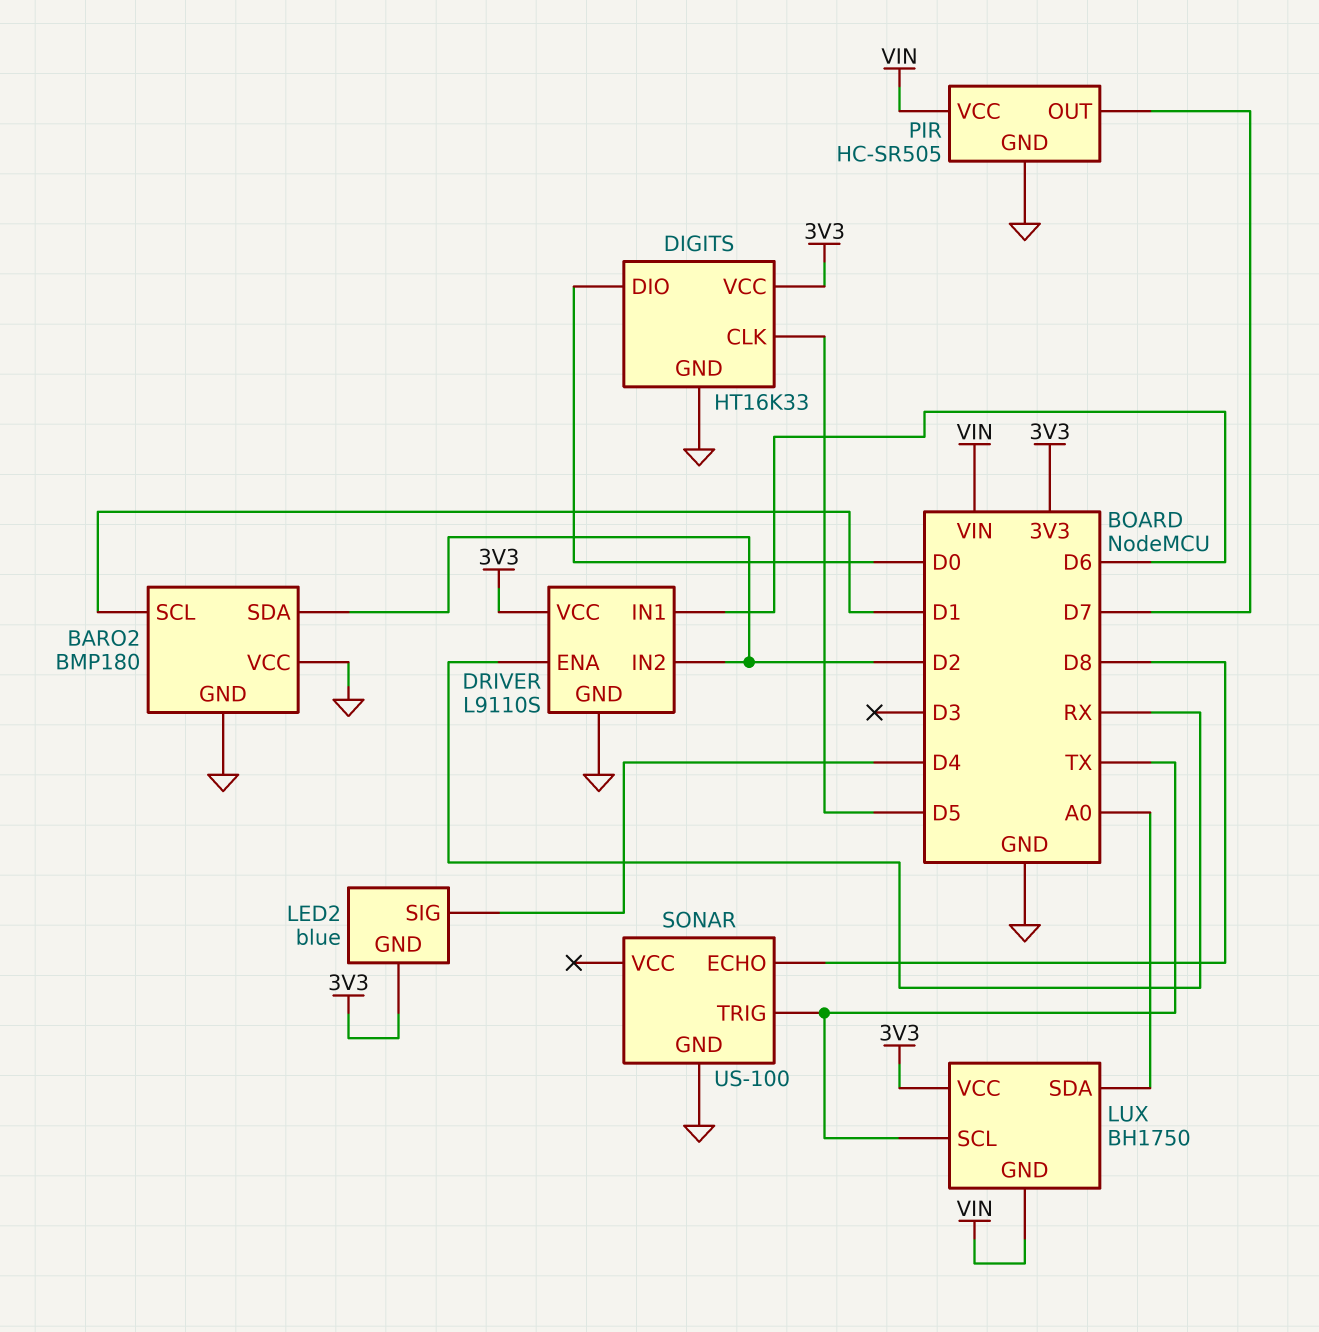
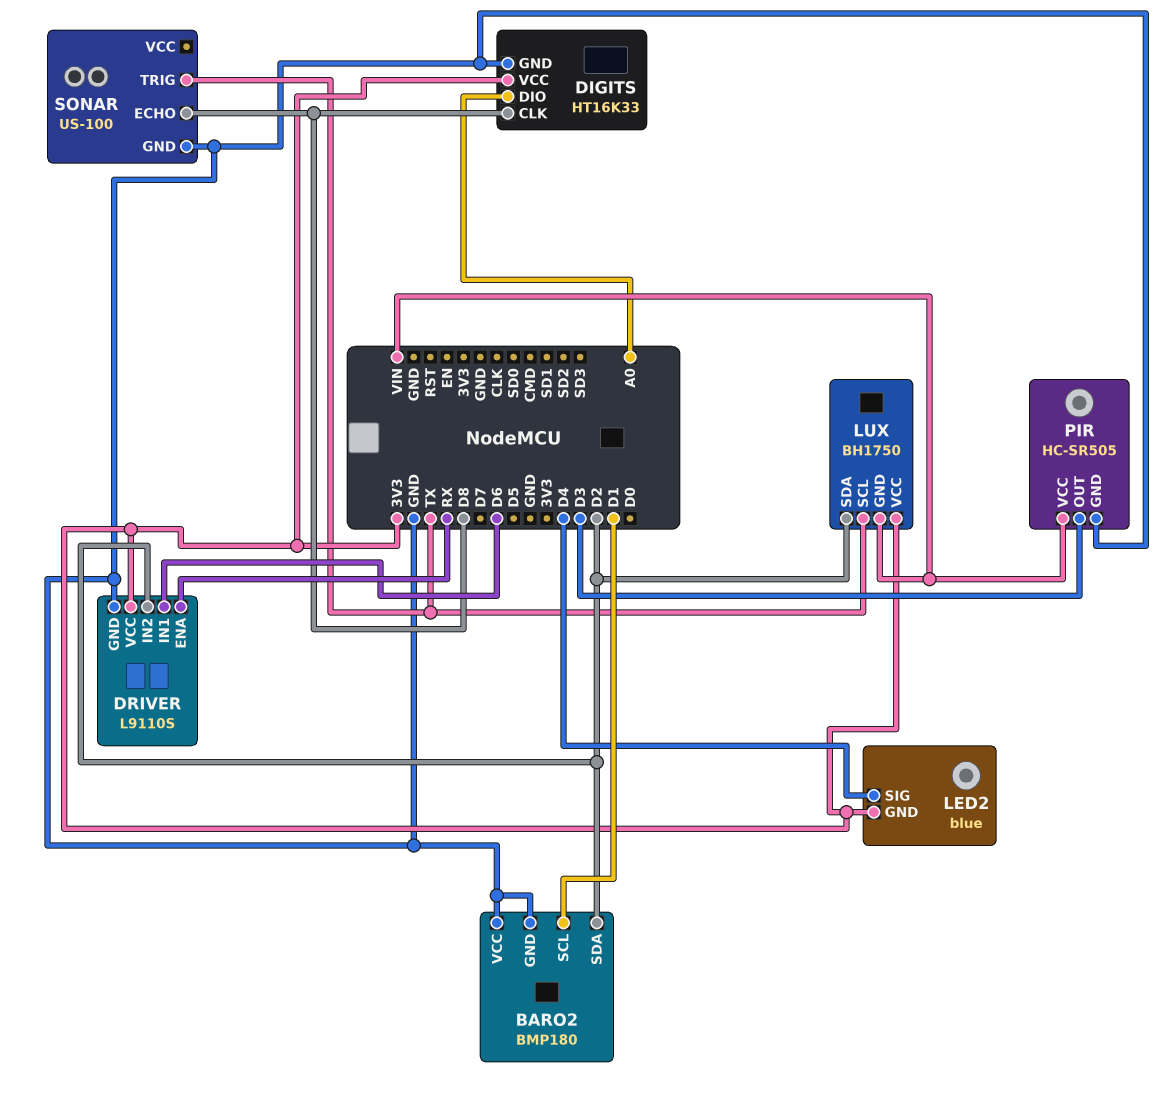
DIGITS pin CLK: D5 -> D8
DIGITS pin DIO: D0 -> A0
LUX pin SDA: A0 -> D2
PIR pin OUT: D7 -> D3

